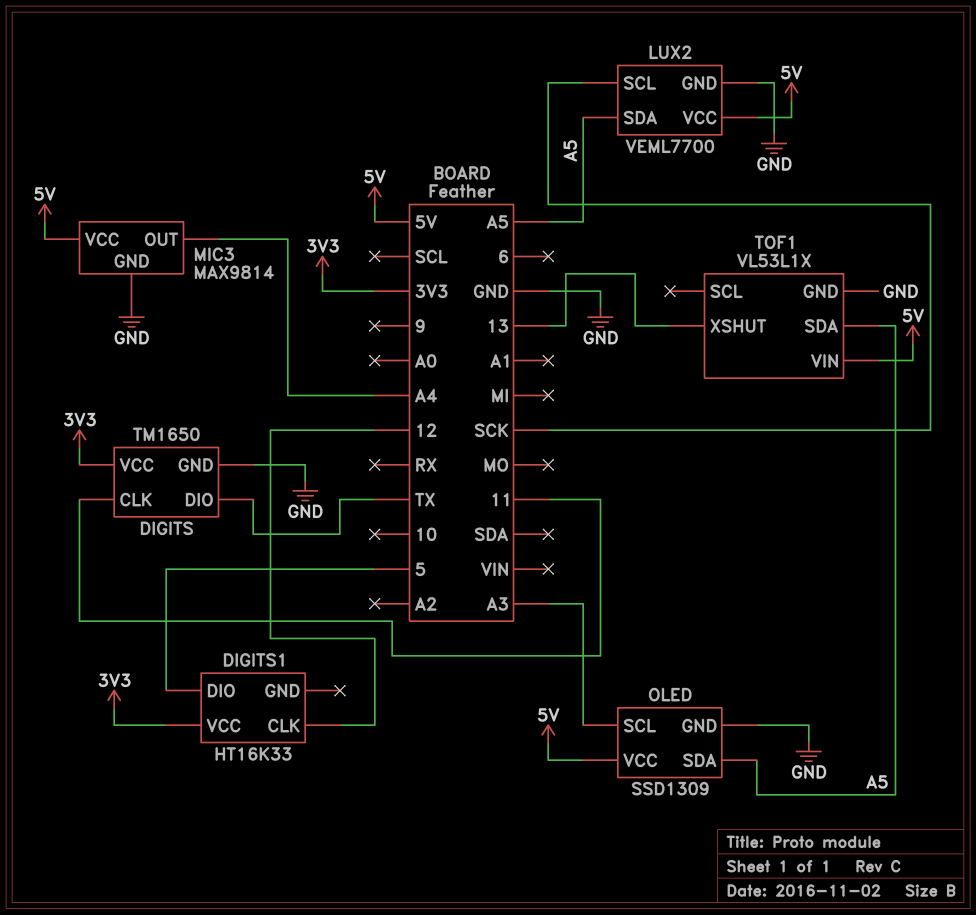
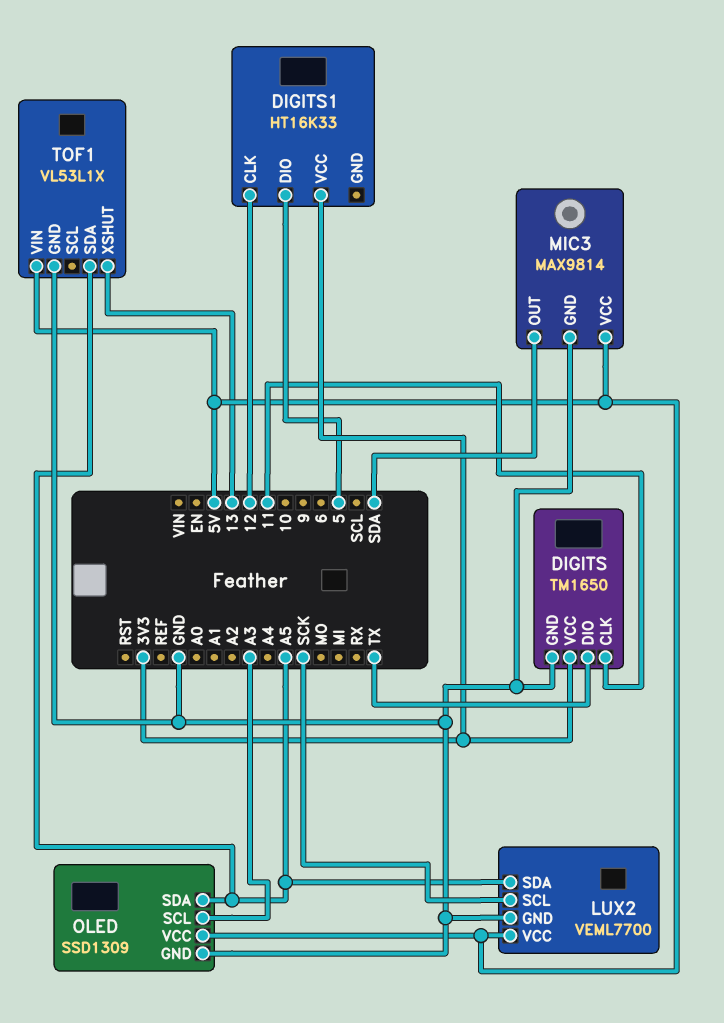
MIC3 pin OUT: A4 -> SDA

